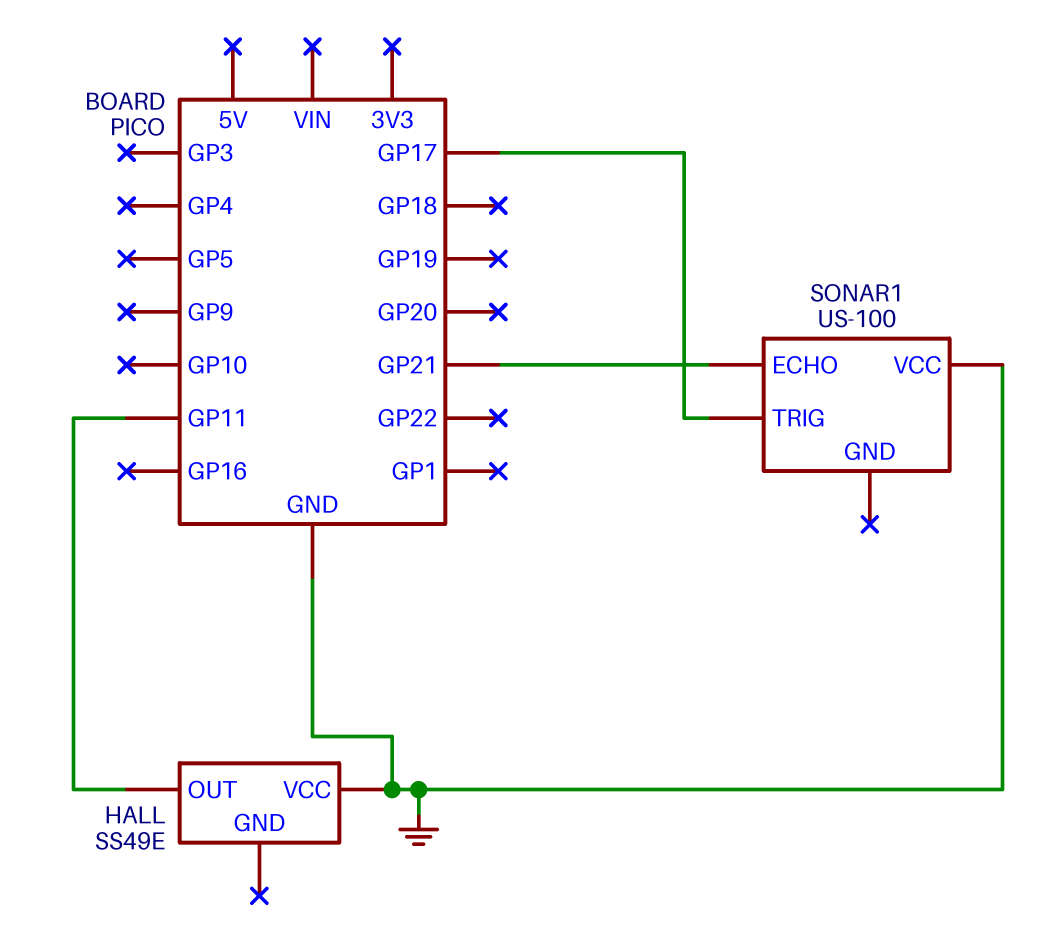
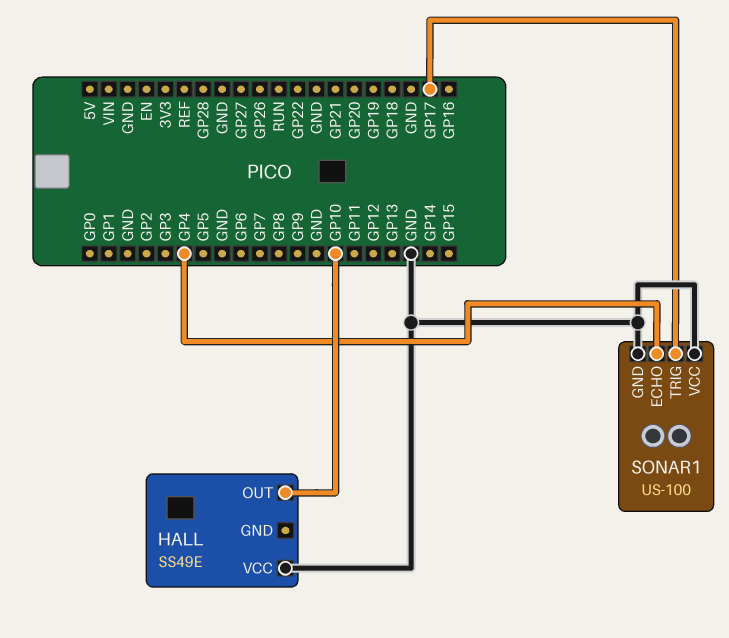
HALL pin OUT: GP11 -> GP10
SONAR1 pin ECHO: GP21 -> GP4
SONAR1 pin GND: none -> GND

